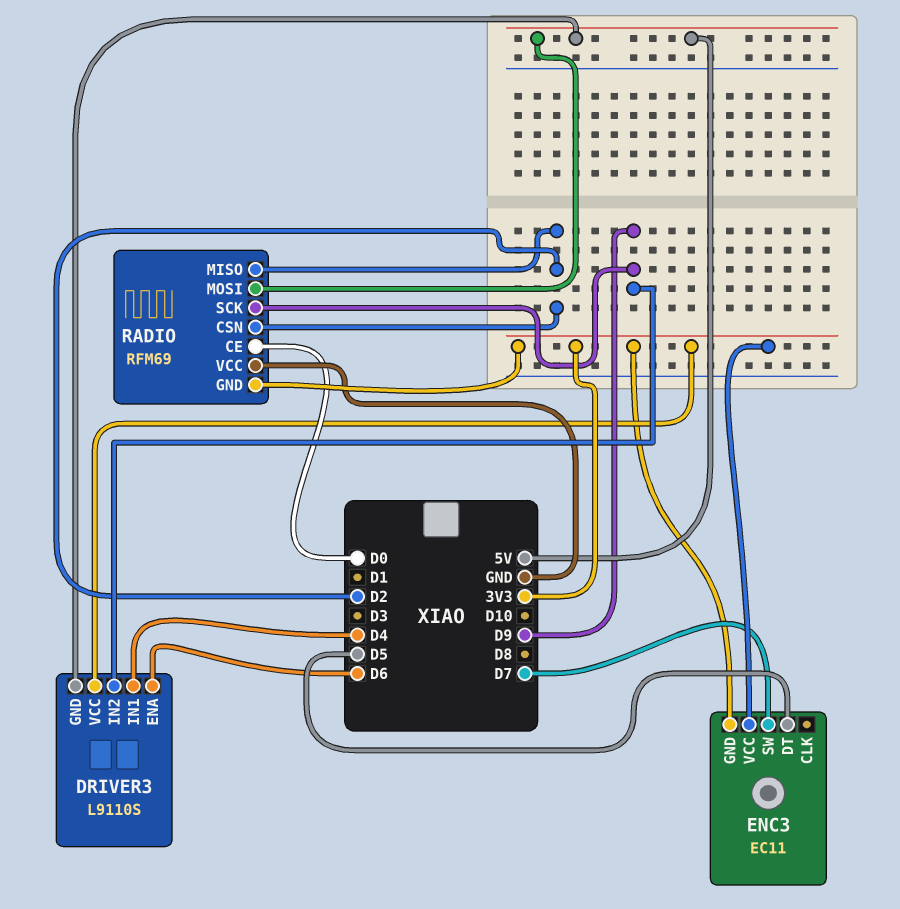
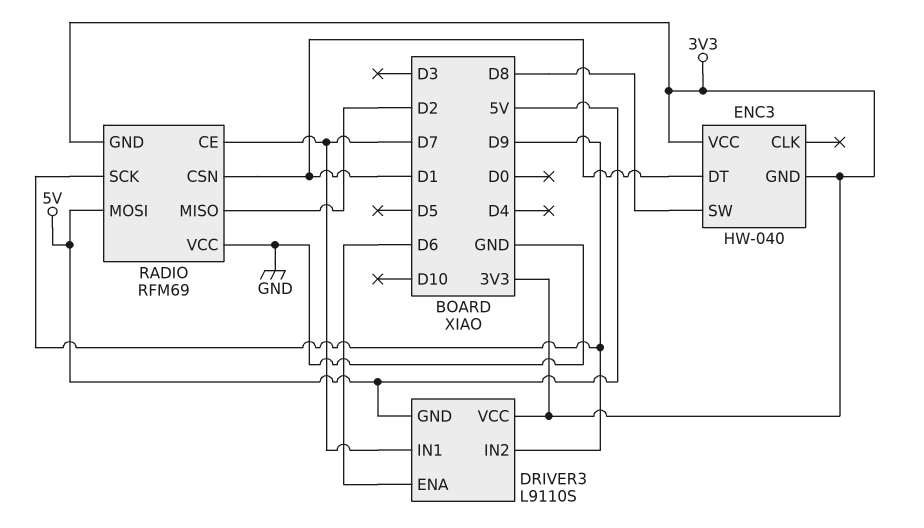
DRIVER3 pin IN1: D4 -> D7
ENC3: EC11 -> HW-040
ENC3 pin DT: D5 -> D1
ENC3 pin SW: D7 -> D8
RADIO pin CE: D0 -> D7
RADIO pin CSN: D2 -> D1

